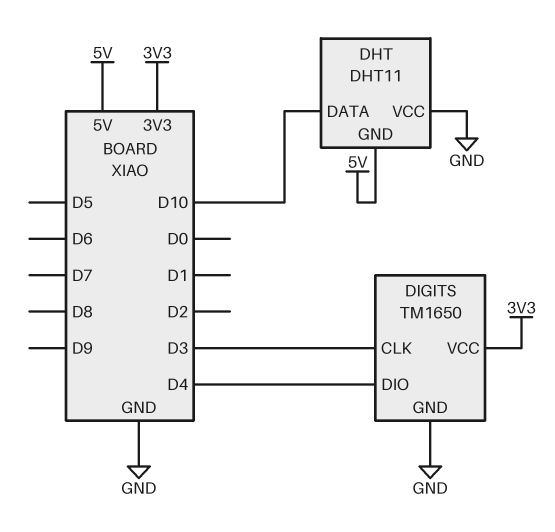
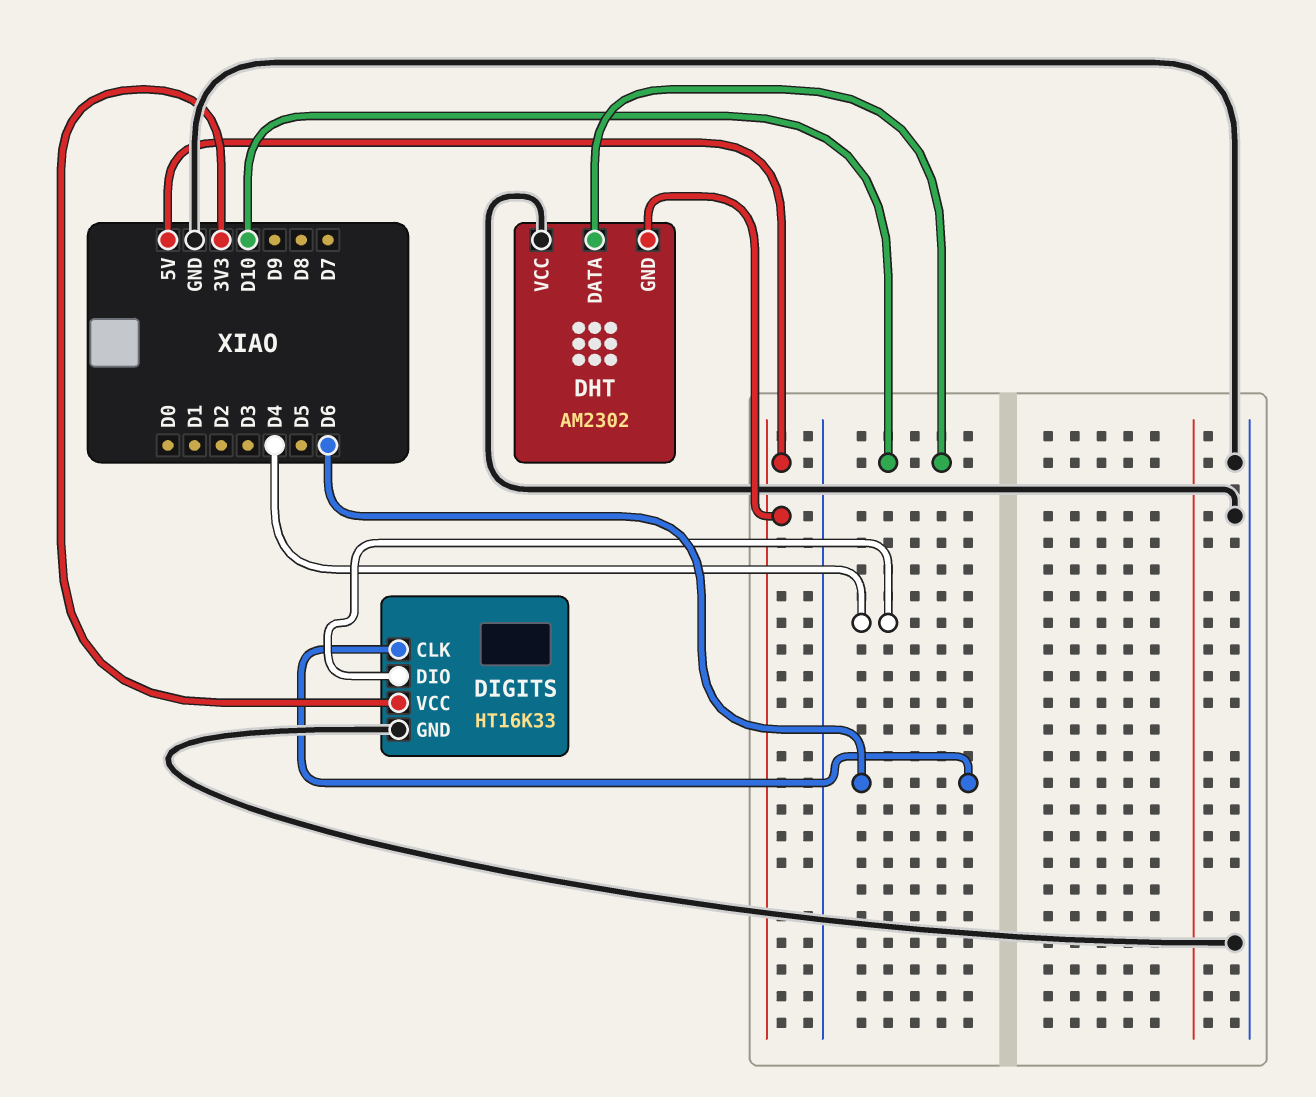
DHT: DHT11 -> AM2302
DIGITS: TM1650 -> HT16K33
DIGITS pin CLK: D3 -> D6

